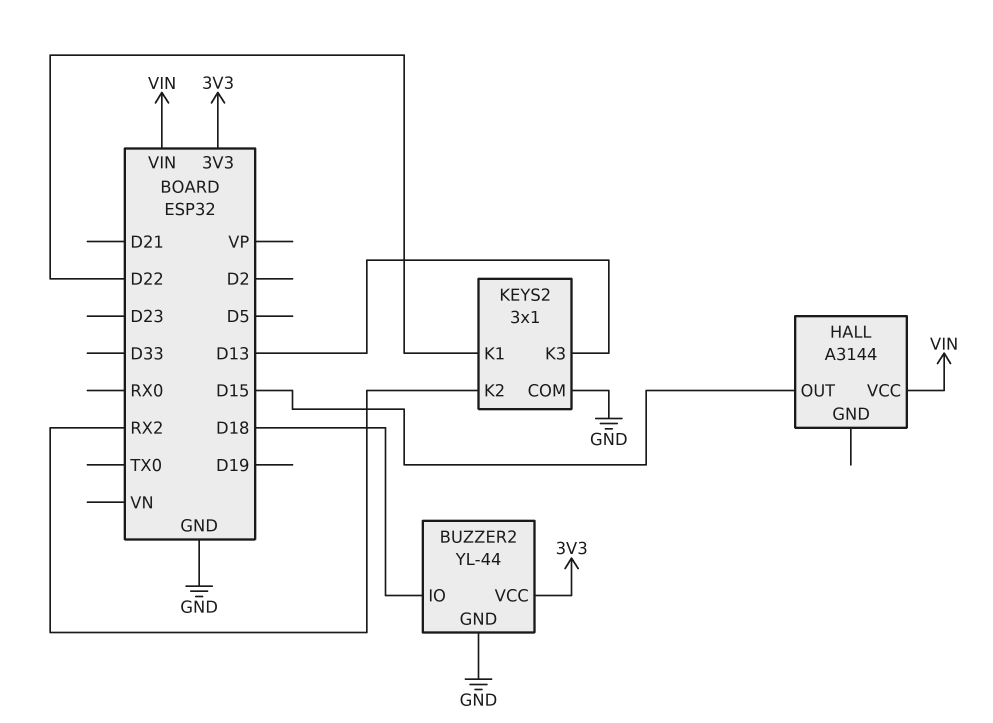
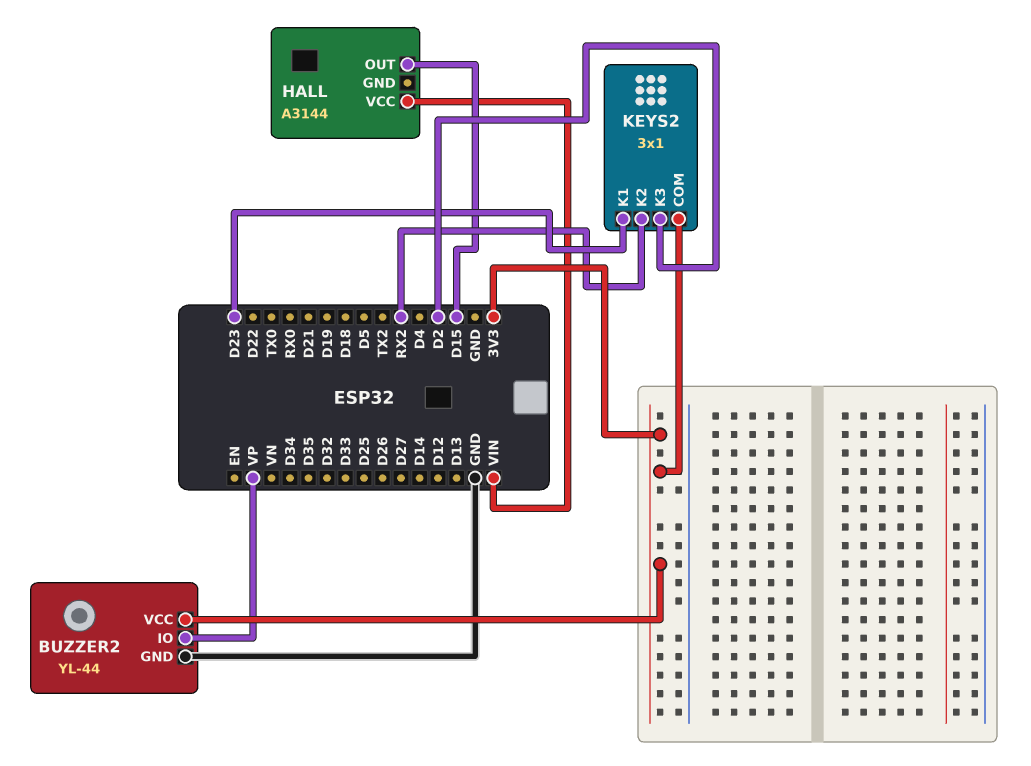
BUZZER2 pin IO: D18 -> VP
KEYS2 pin COM: GND -> 3V3
KEYS2 pin K1: D22 -> D23
KEYS2 pin K3: D13 -> D2

